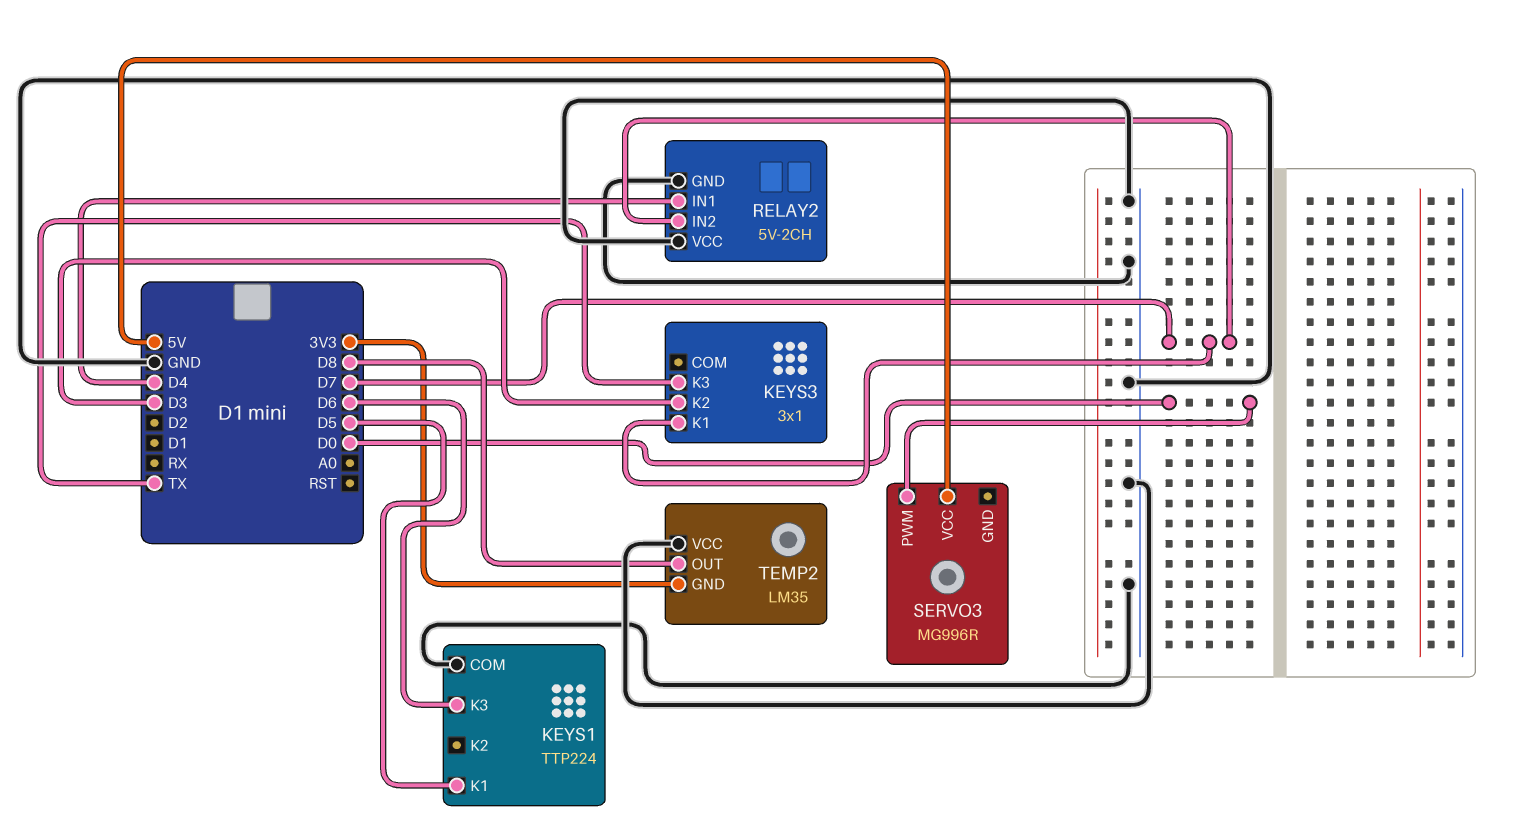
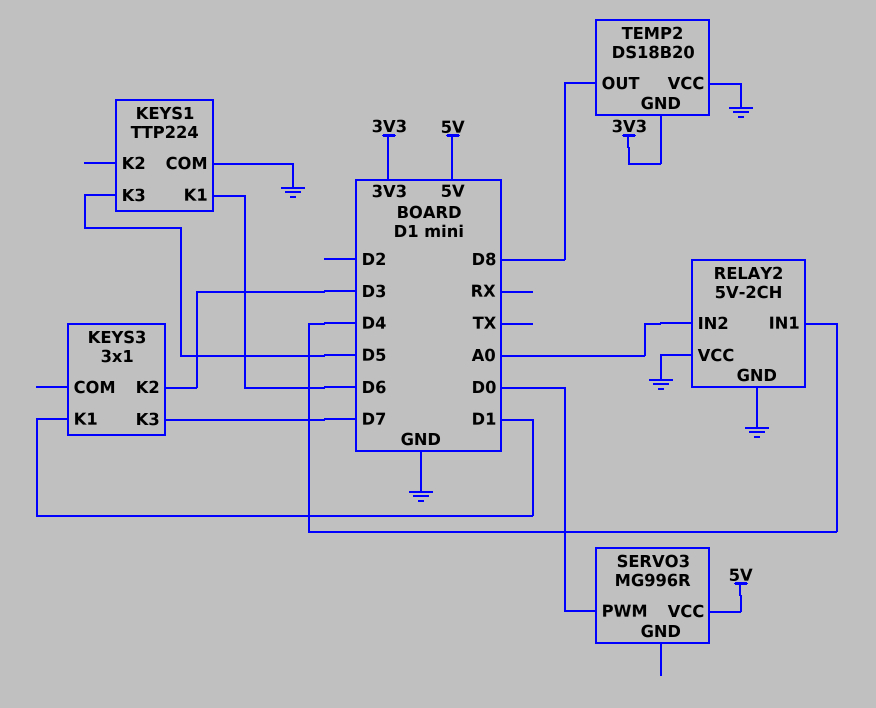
KEYS1 pin K1: D5 -> D6
KEYS1 pin K3: D6 -> D5
KEYS3 pin K1: D7 -> D1
KEYS3 pin K3: TX -> D7
RELAY2 pin IN2: D7 -> A0
TEMP2: LM35 -> DS18B20

